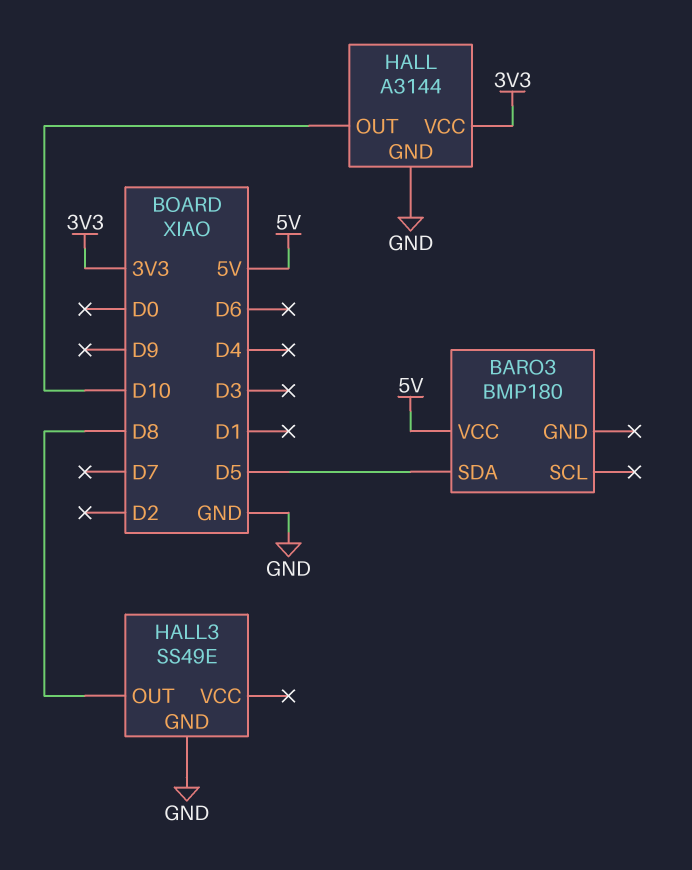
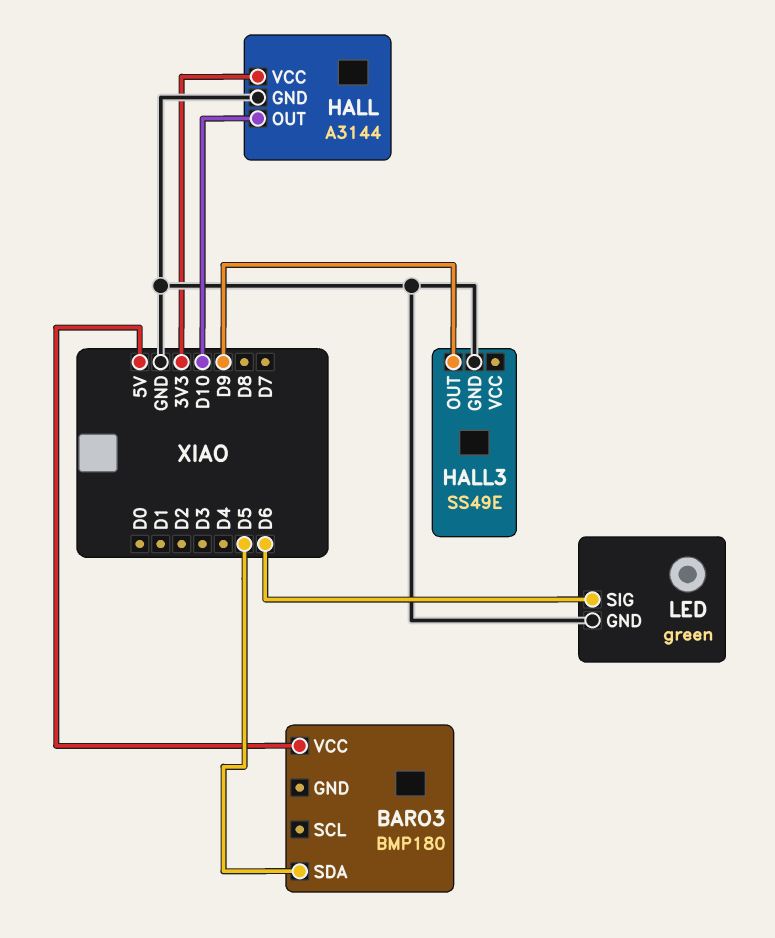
HALL3 pin OUT: D8 -> D9
LED: none -> green
LED pin GND: none -> GND
LED pin SIG: none -> D6

